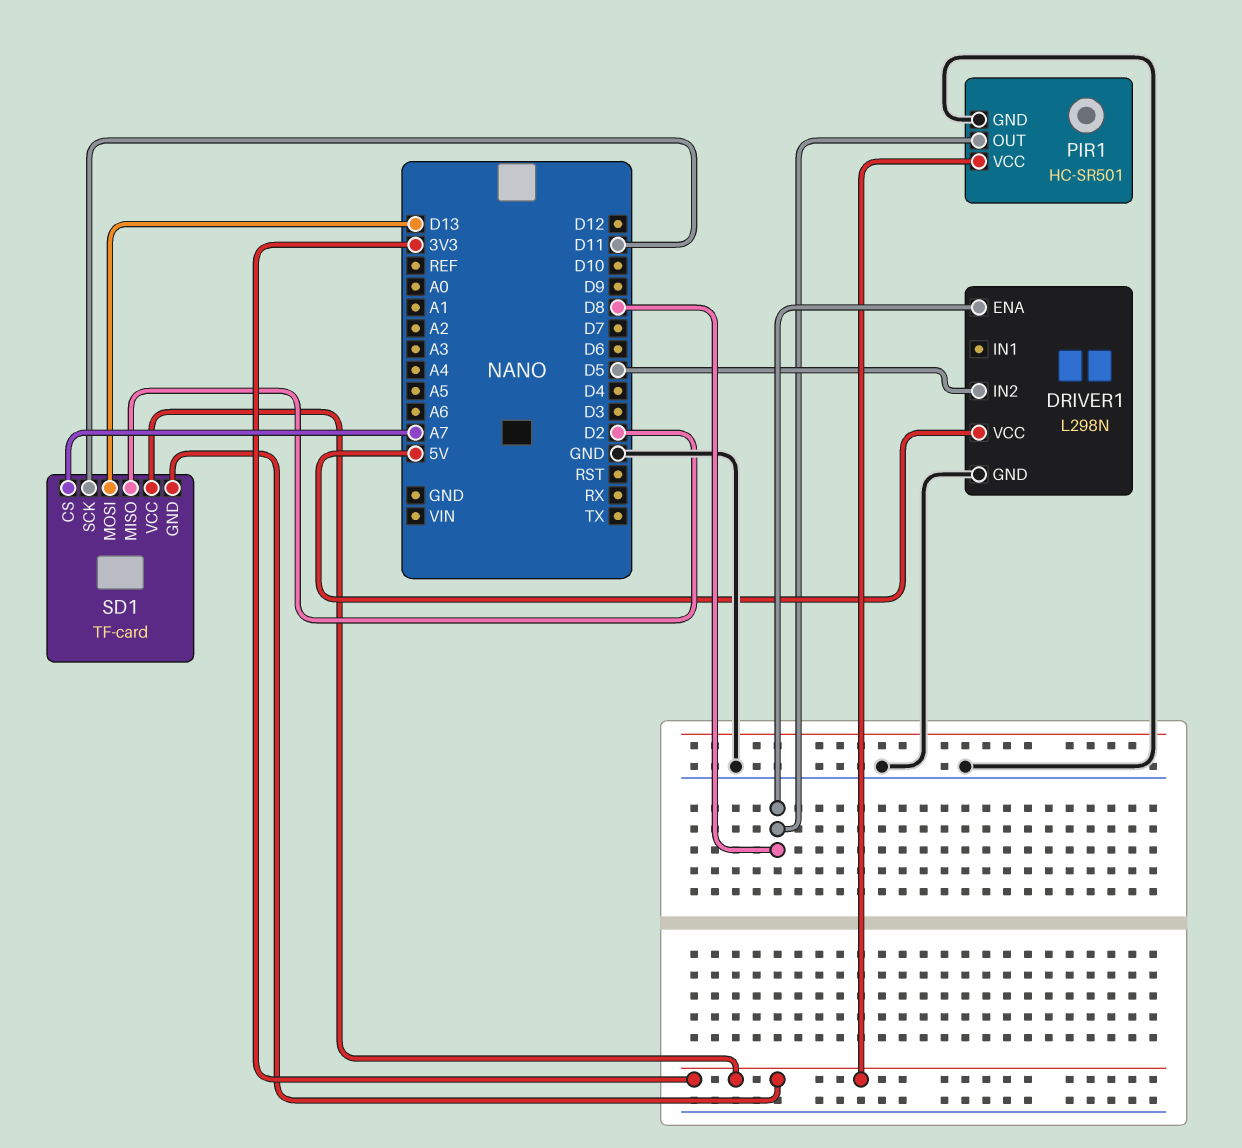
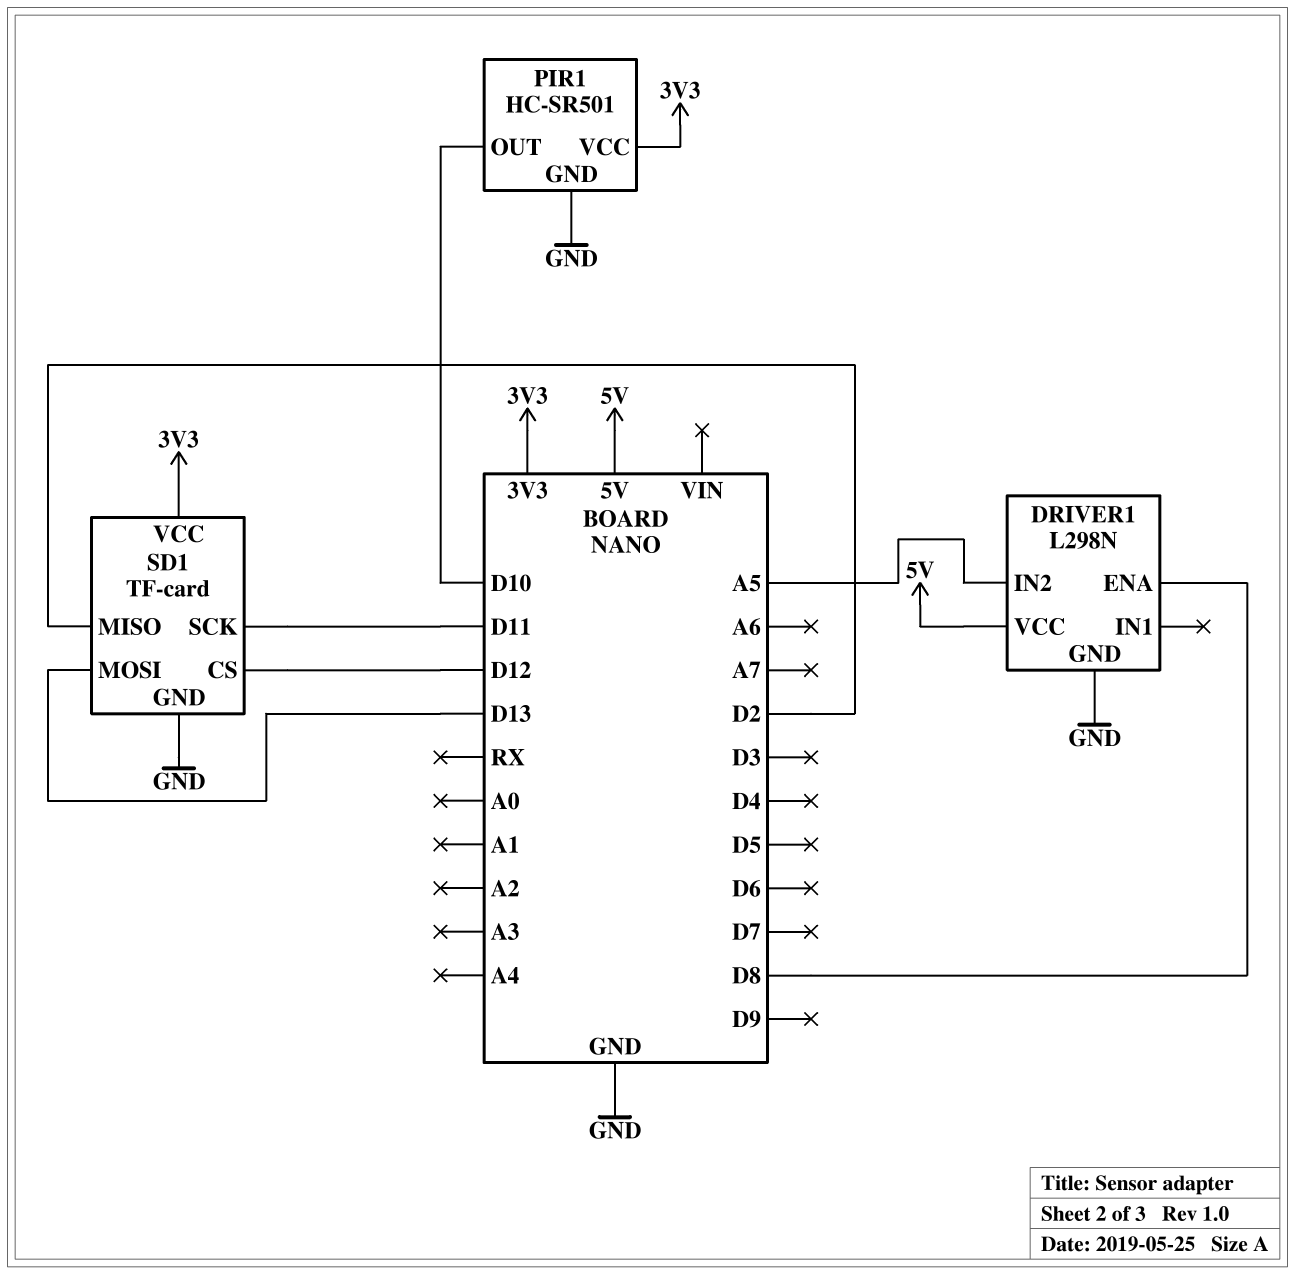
DRIVER1 pin IN2: D5 -> A5
PIR1 pin OUT: D8 -> D10
SD1 pin CS: A7 -> D12
SD1 pin GND: 3V3 -> GND

